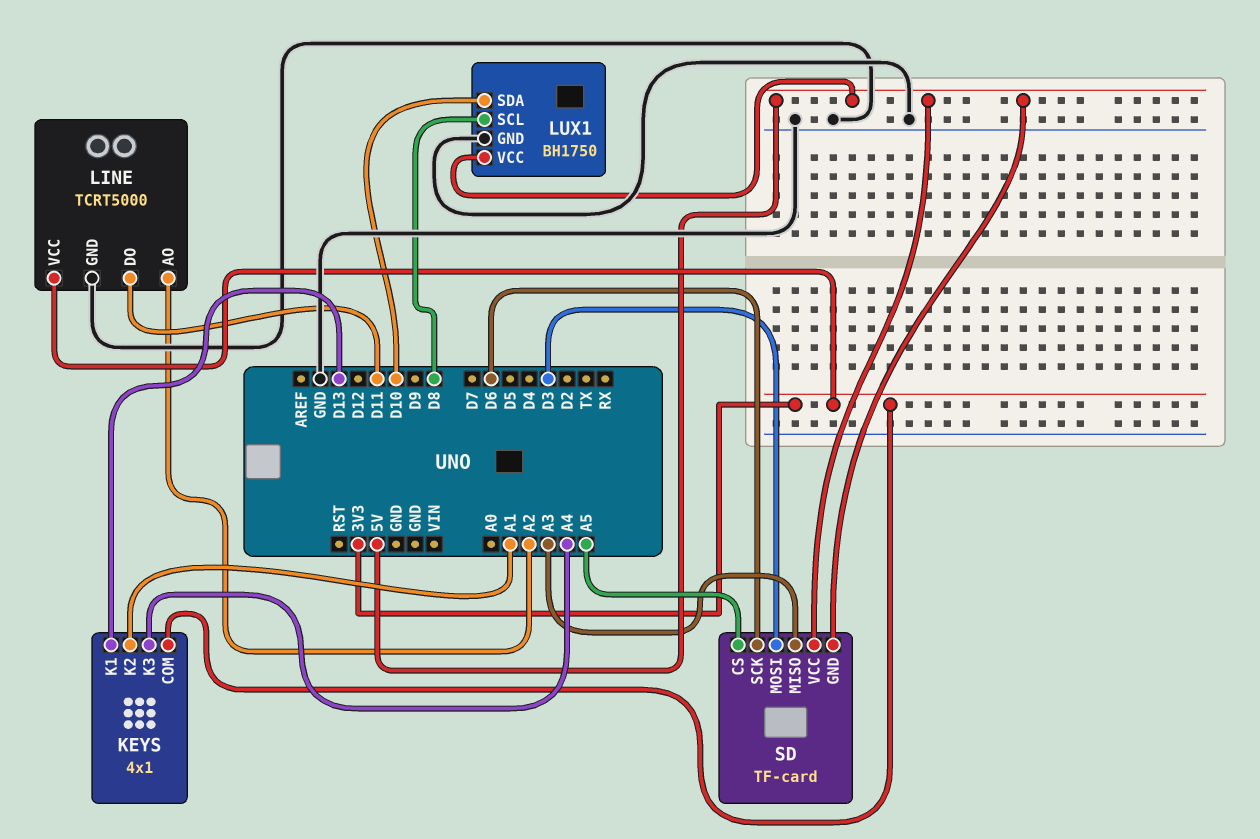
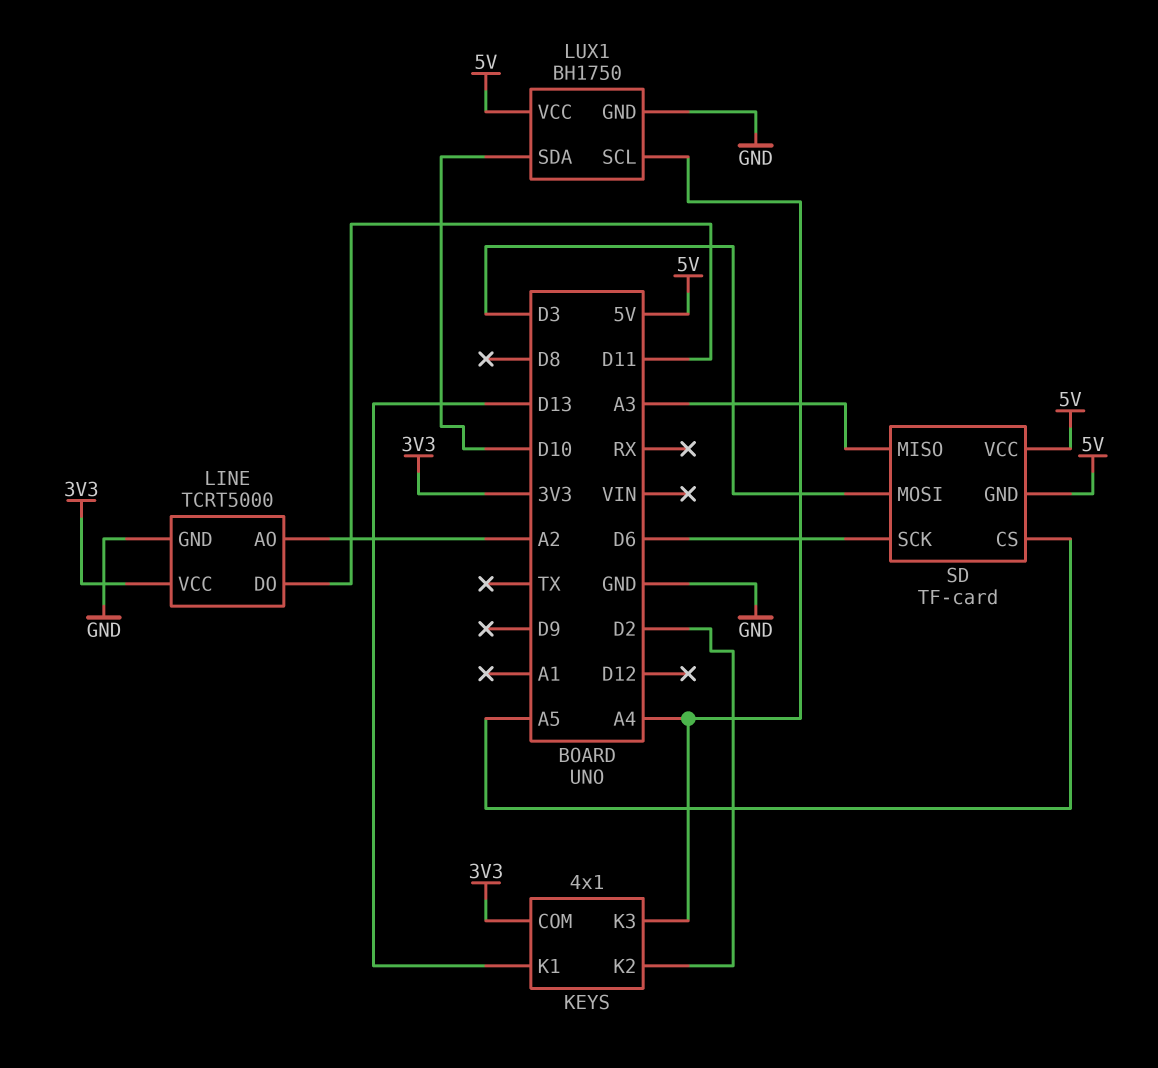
KEYS pin K2: A1 -> D2
LUX1 pin SCL: D8 -> A4

